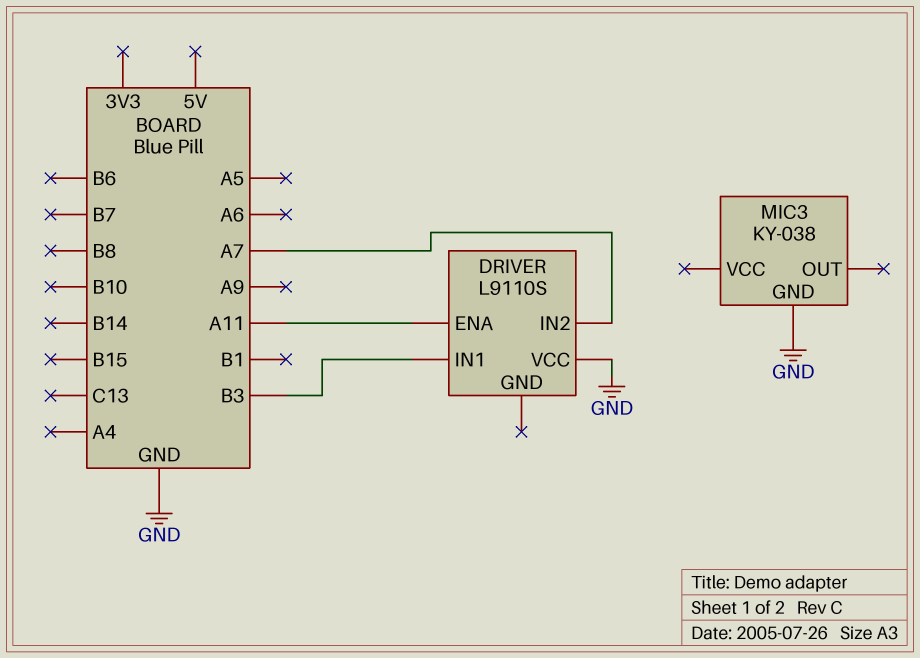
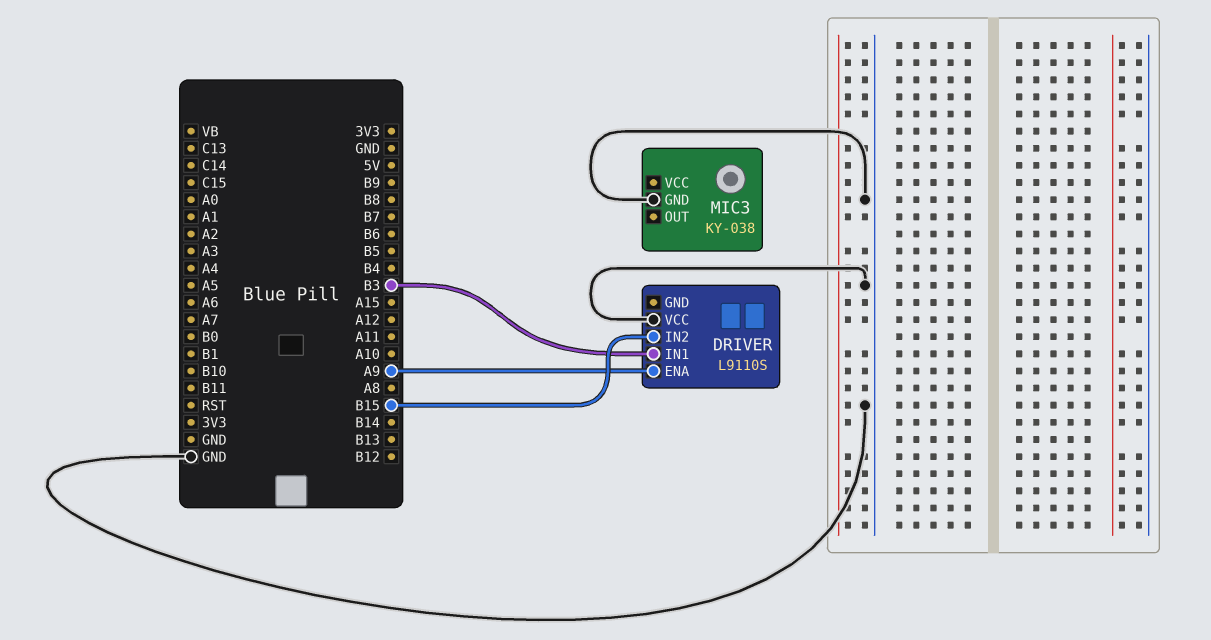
DRIVER pin ENA: A11 -> A9
DRIVER pin IN2: A7 -> B15

